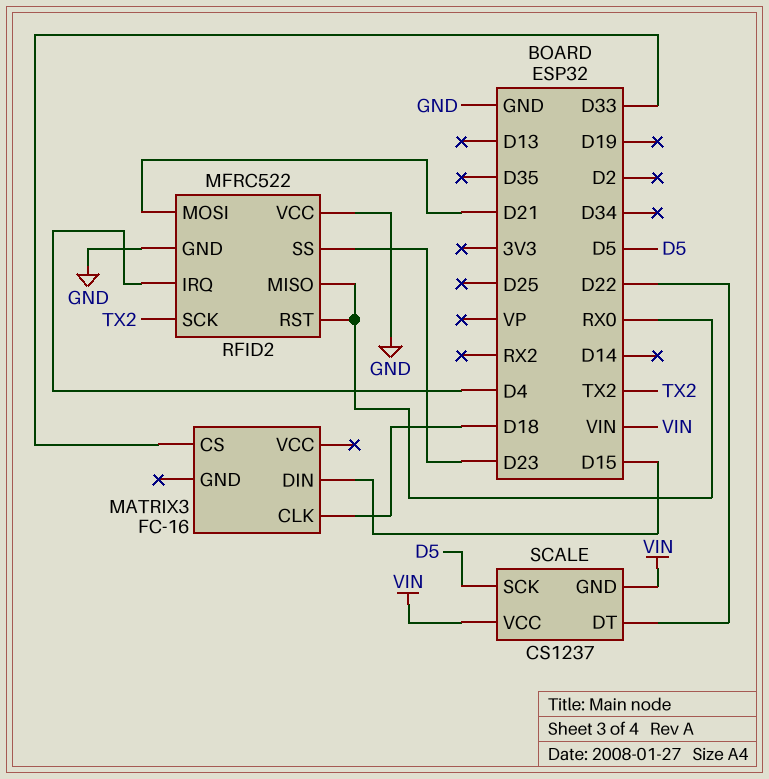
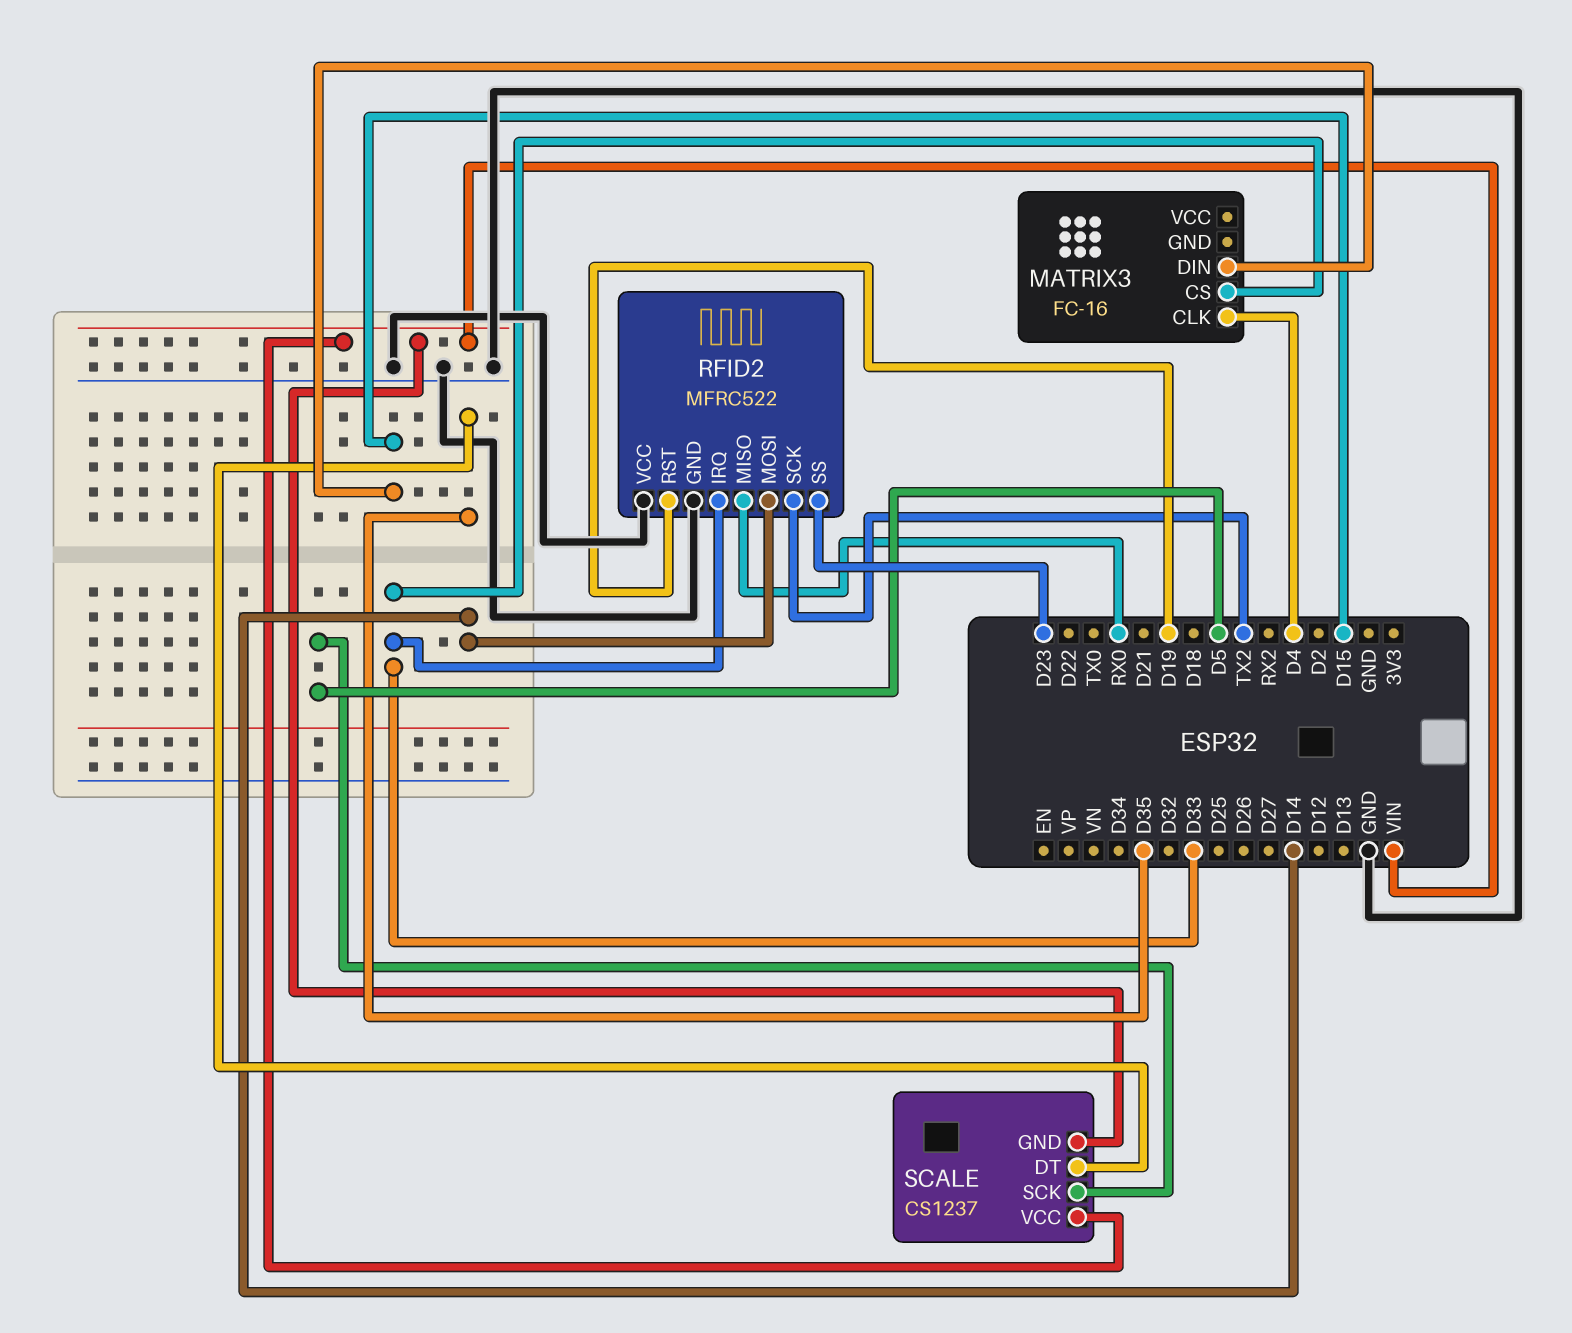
MATRIX3 pin CLK: D18 -> D4
RFID2 pin IRQ: D4 -> D33
RFID2 pin MOSI: D21 -> D14
RFID2 pin RST: RX0 -> D19
SCALE pin DT: D22 -> D35

